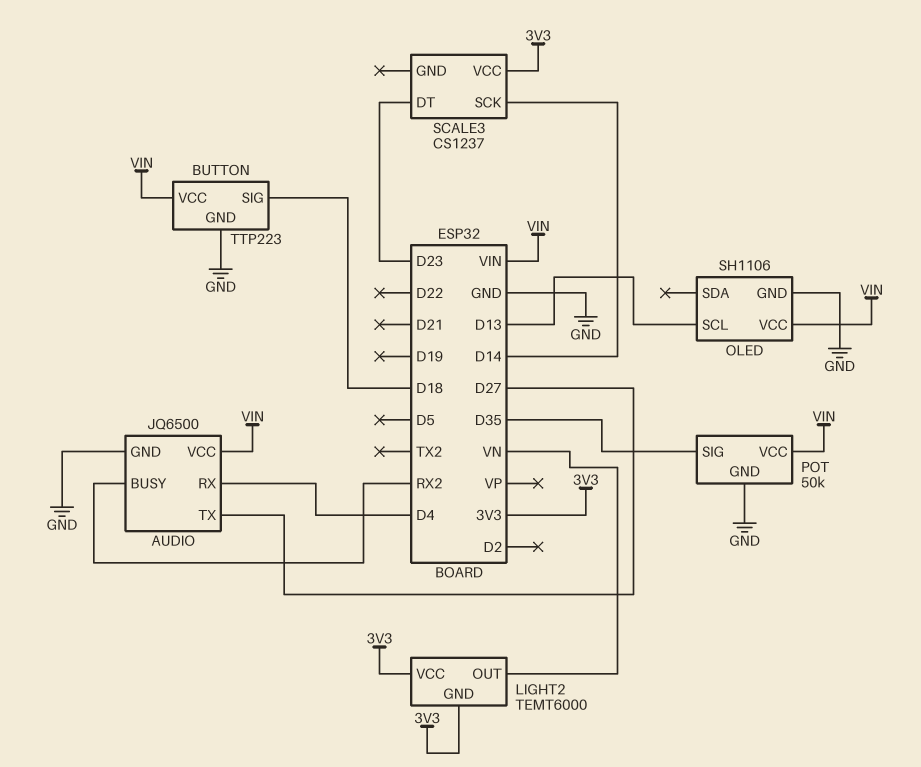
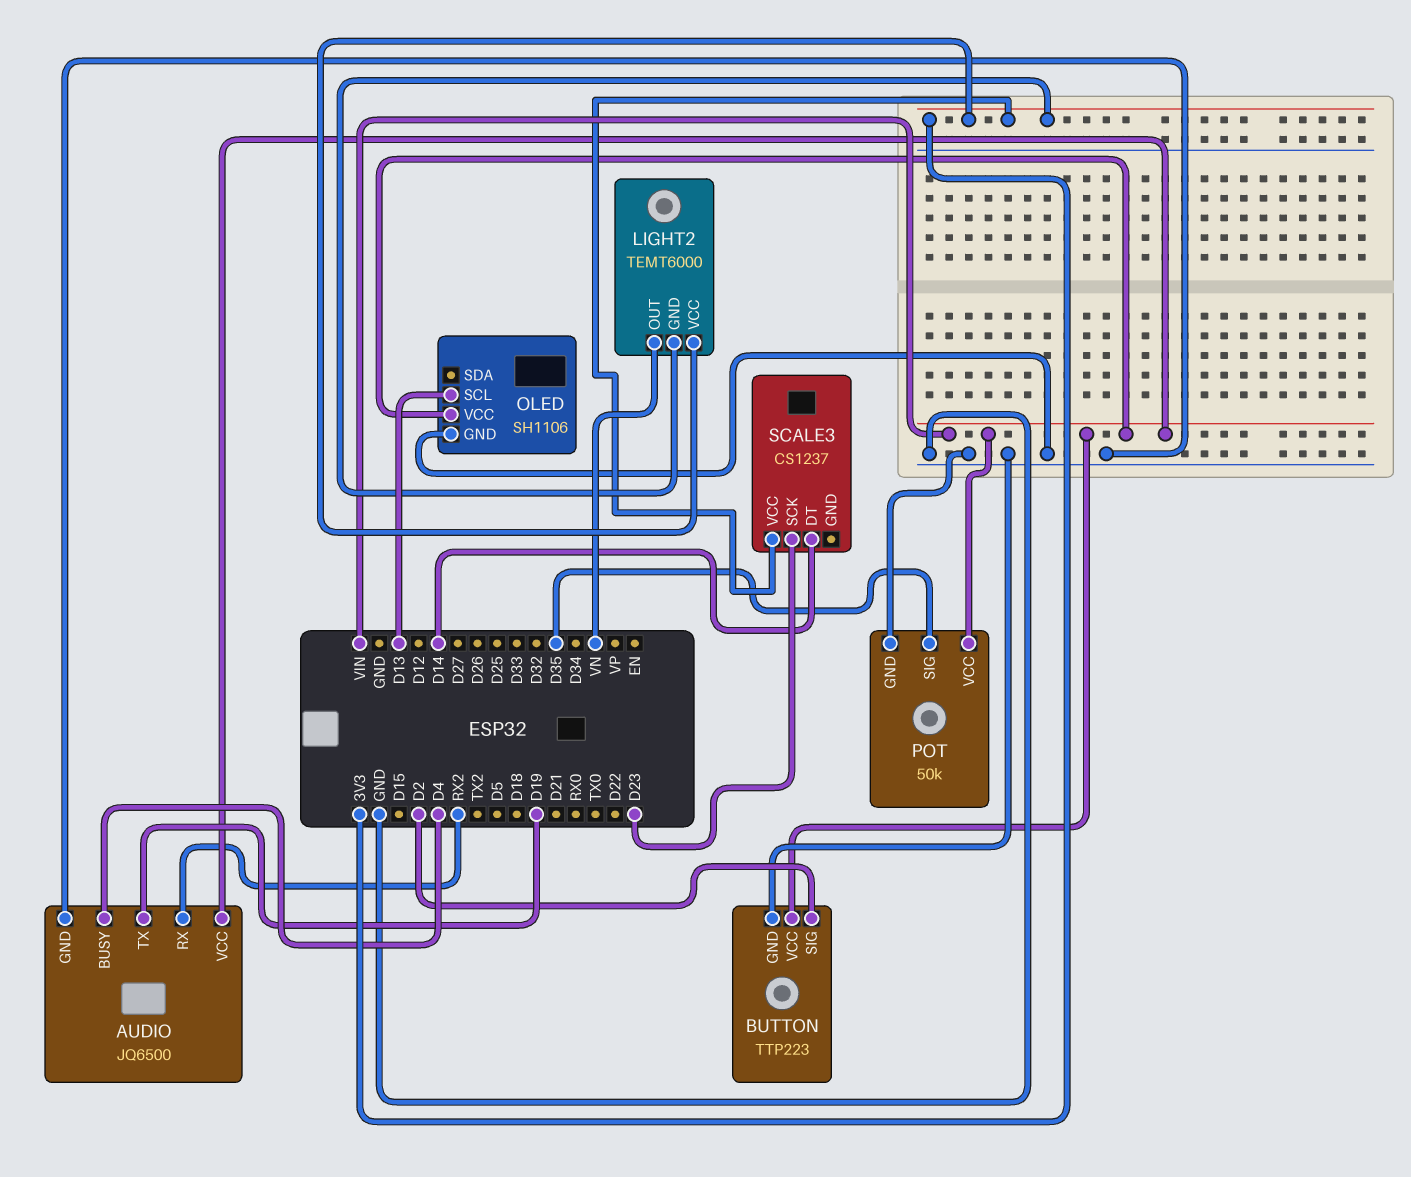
AUDIO pin BUSY: RX2 -> D4
AUDIO pin RX: D4 -> RX2
AUDIO pin TX: D27 -> D19
BUTTON pin SIG: D18 -> D2
SCALE3 pin DT: D23 -> D14
SCALE3 pin SCK: D14 -> D23

